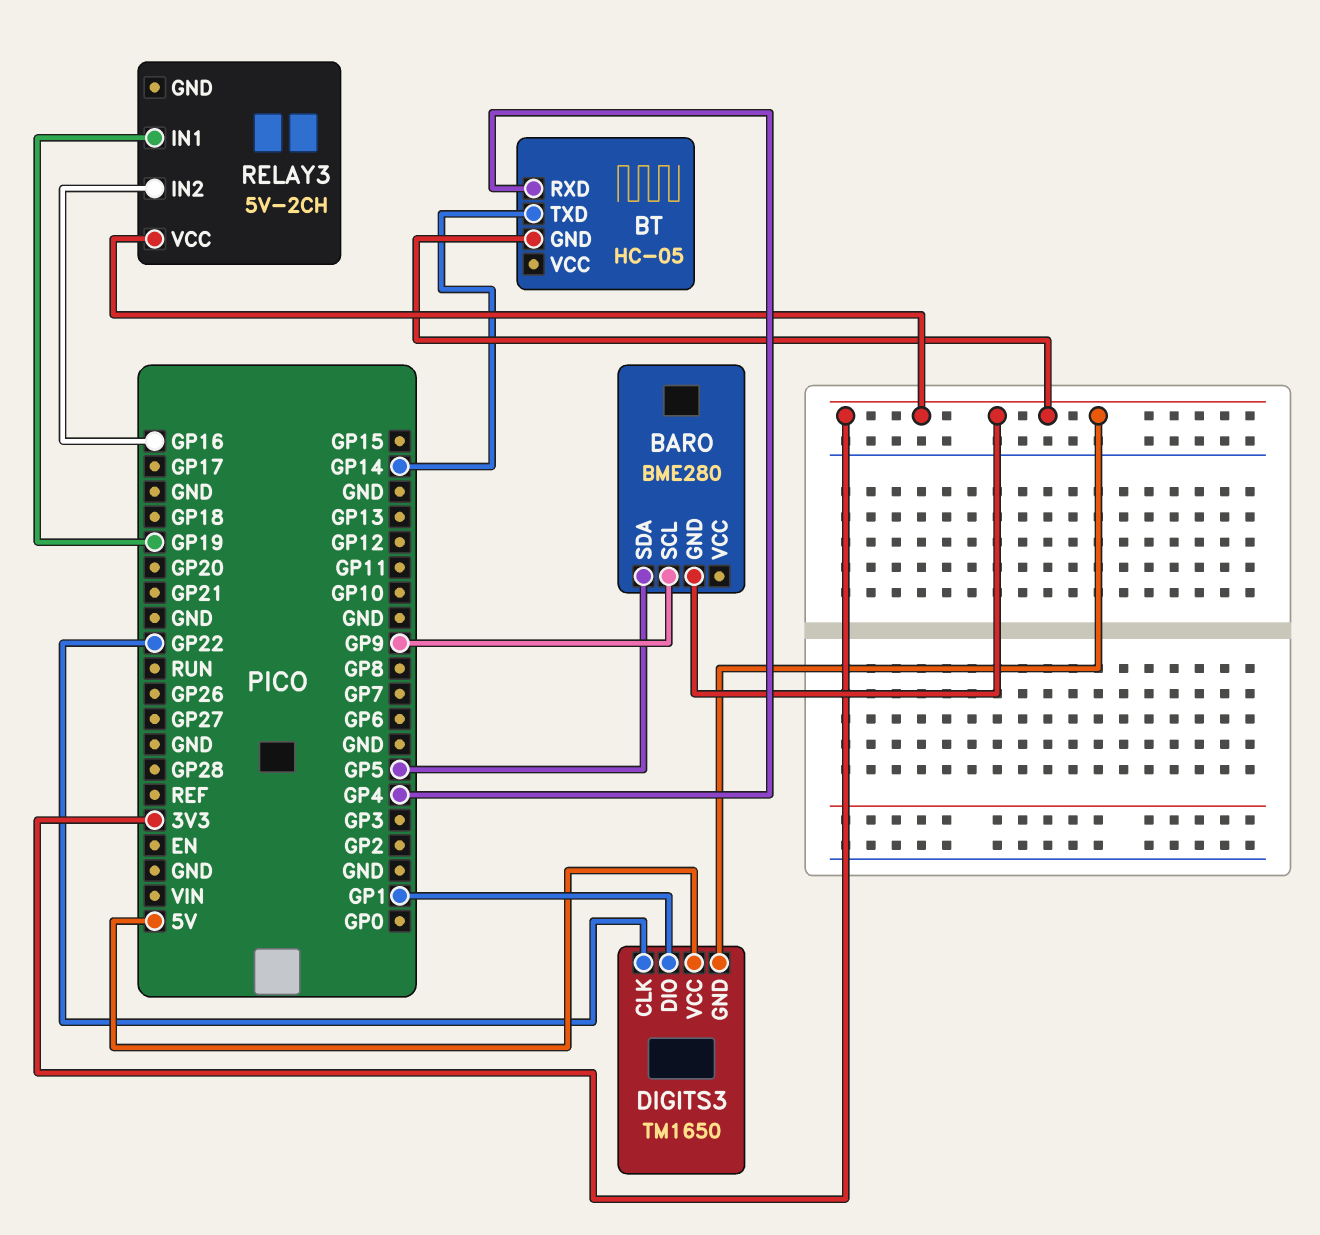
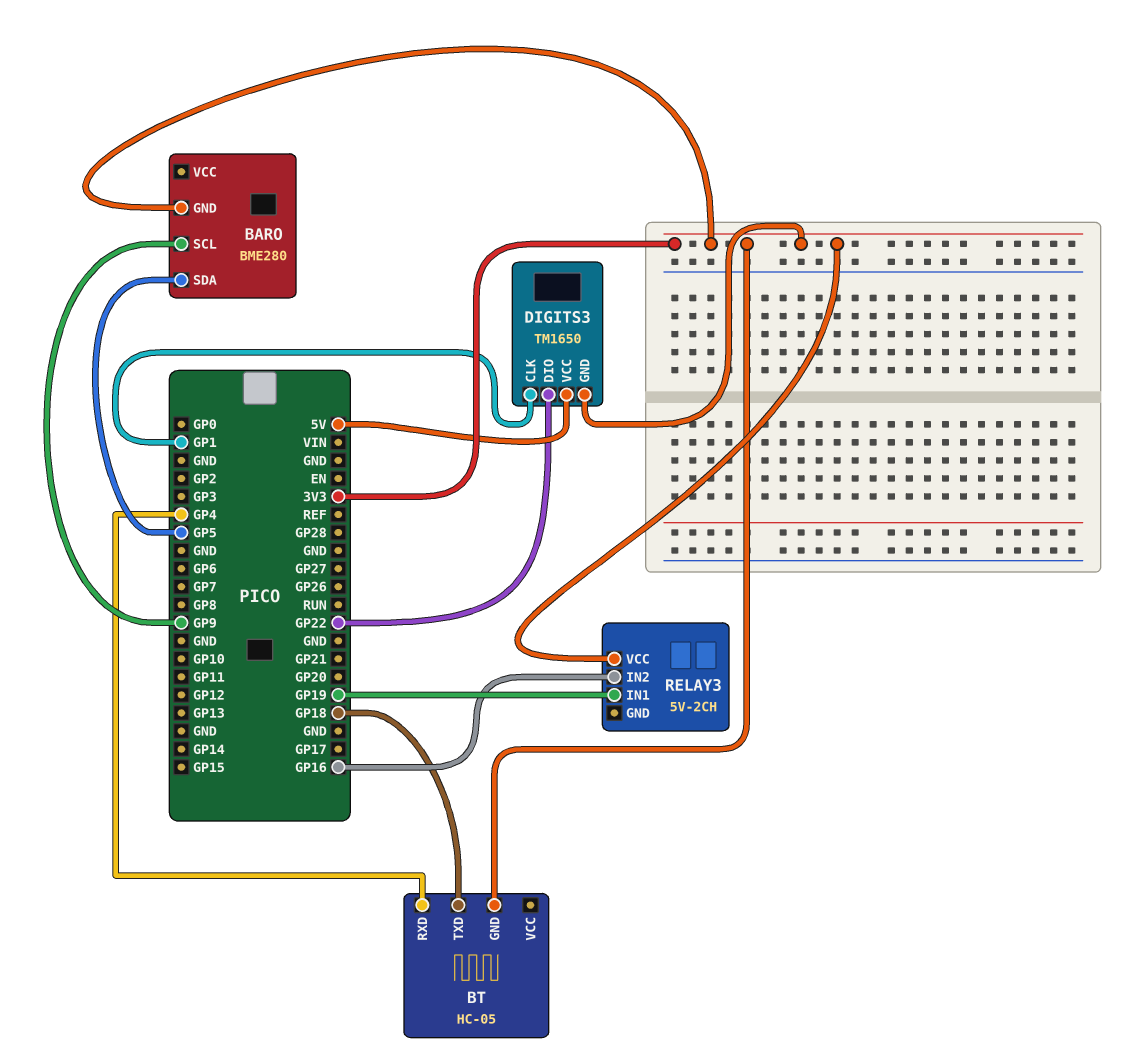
BT pin TXD: GP14 -> GP18
DIGITS3 pin CLK: GP22 -> GP1
DIGITS3 pin DIO: GP1 -> GP22

